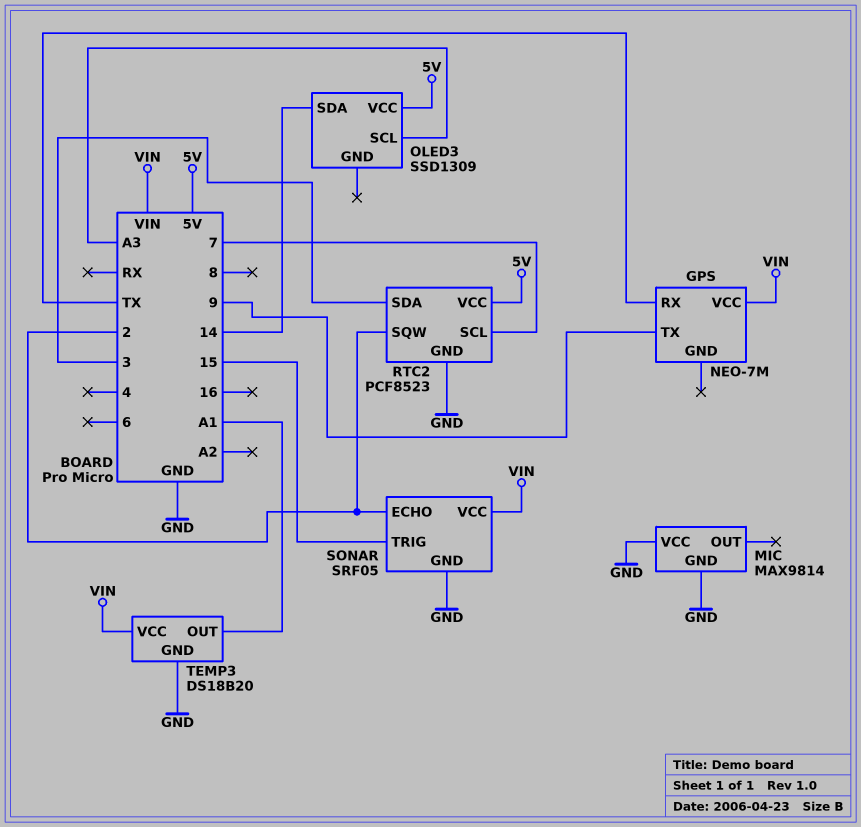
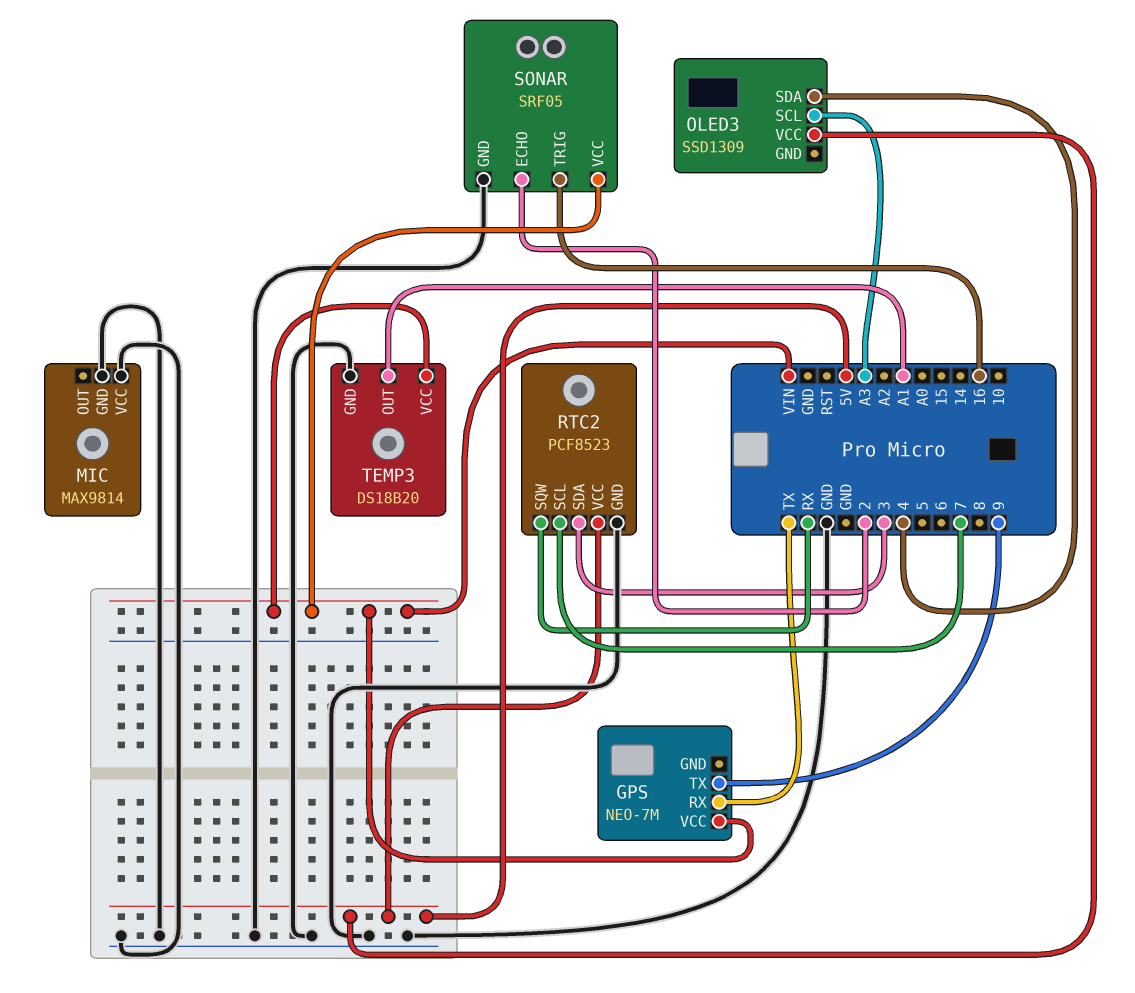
OLED3 pin SDA: 14 -> 4
RTC2 pin SQW: 2 -> RX
SONAR pin TRIG: 15 -> 16

